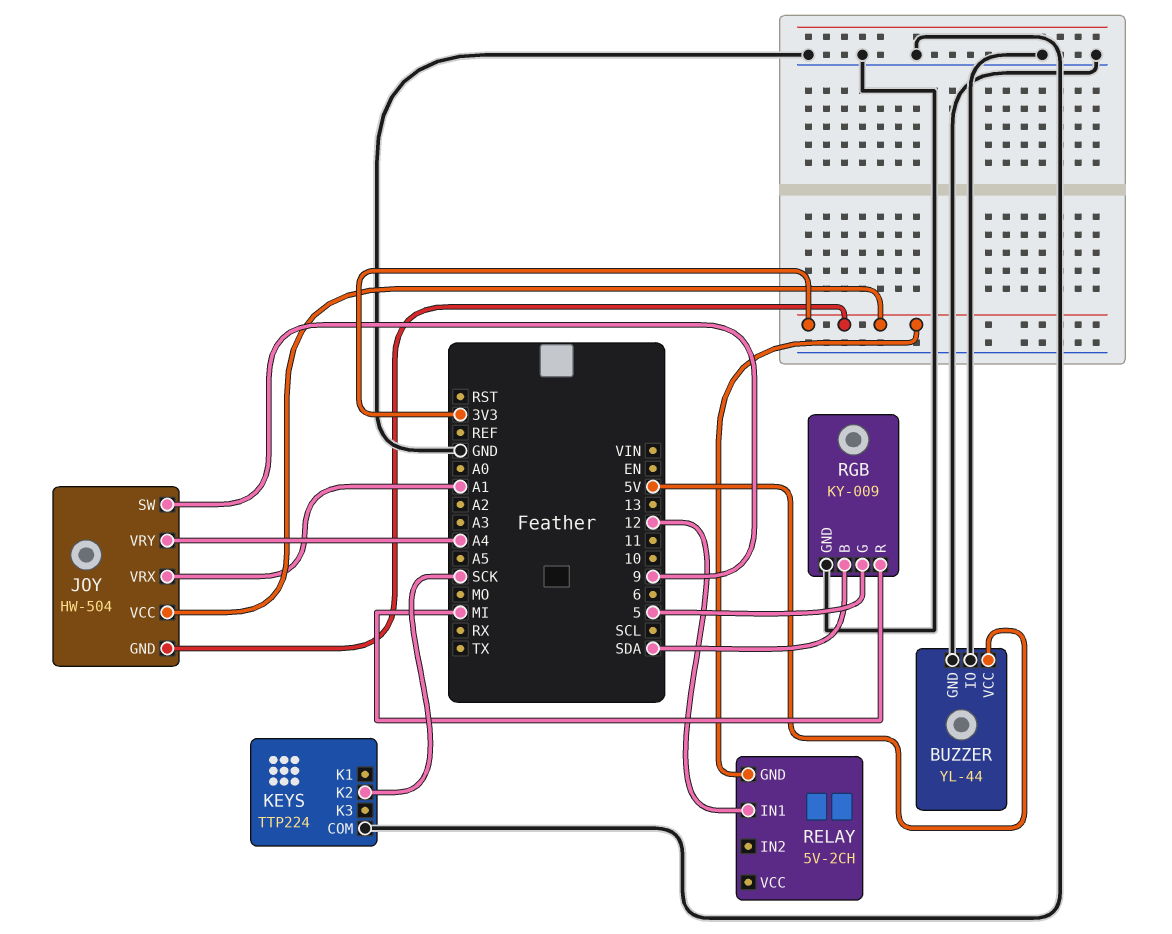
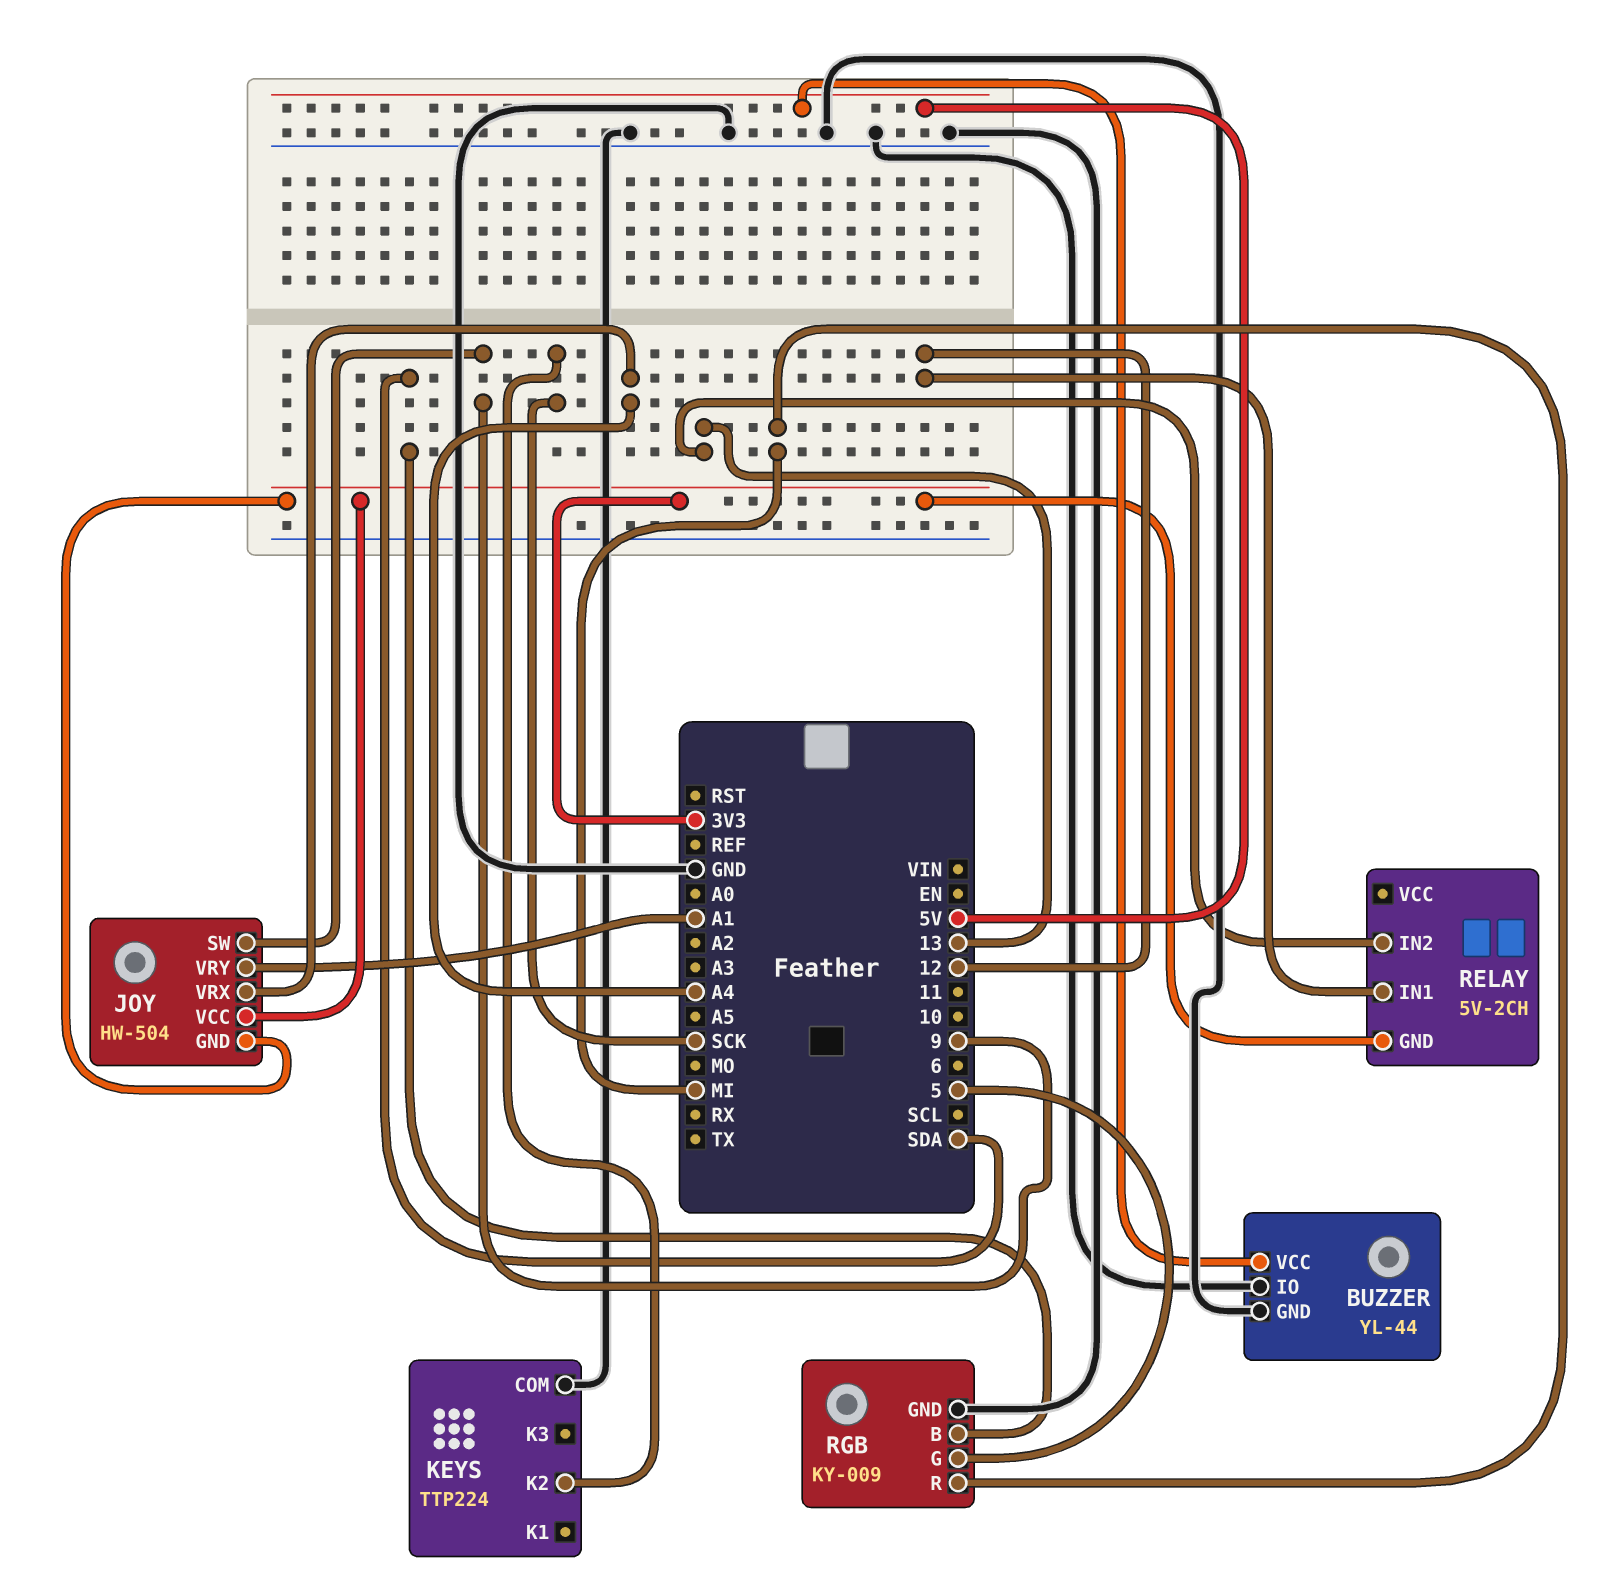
JOY pin VRX: A1 -> A4
JOY pin VRY: A4 -> A1
RELAY pin IN2: none -> 13

